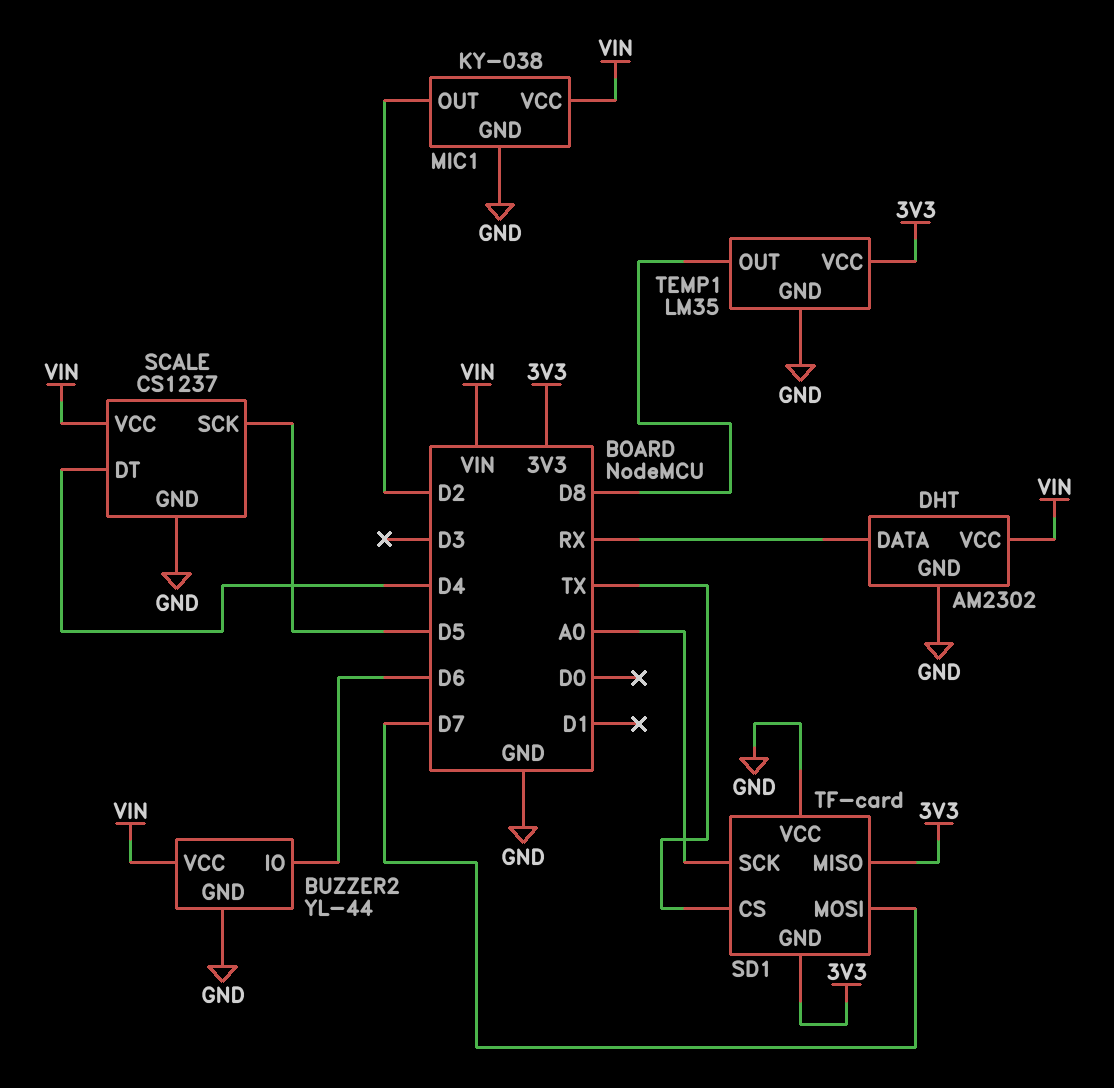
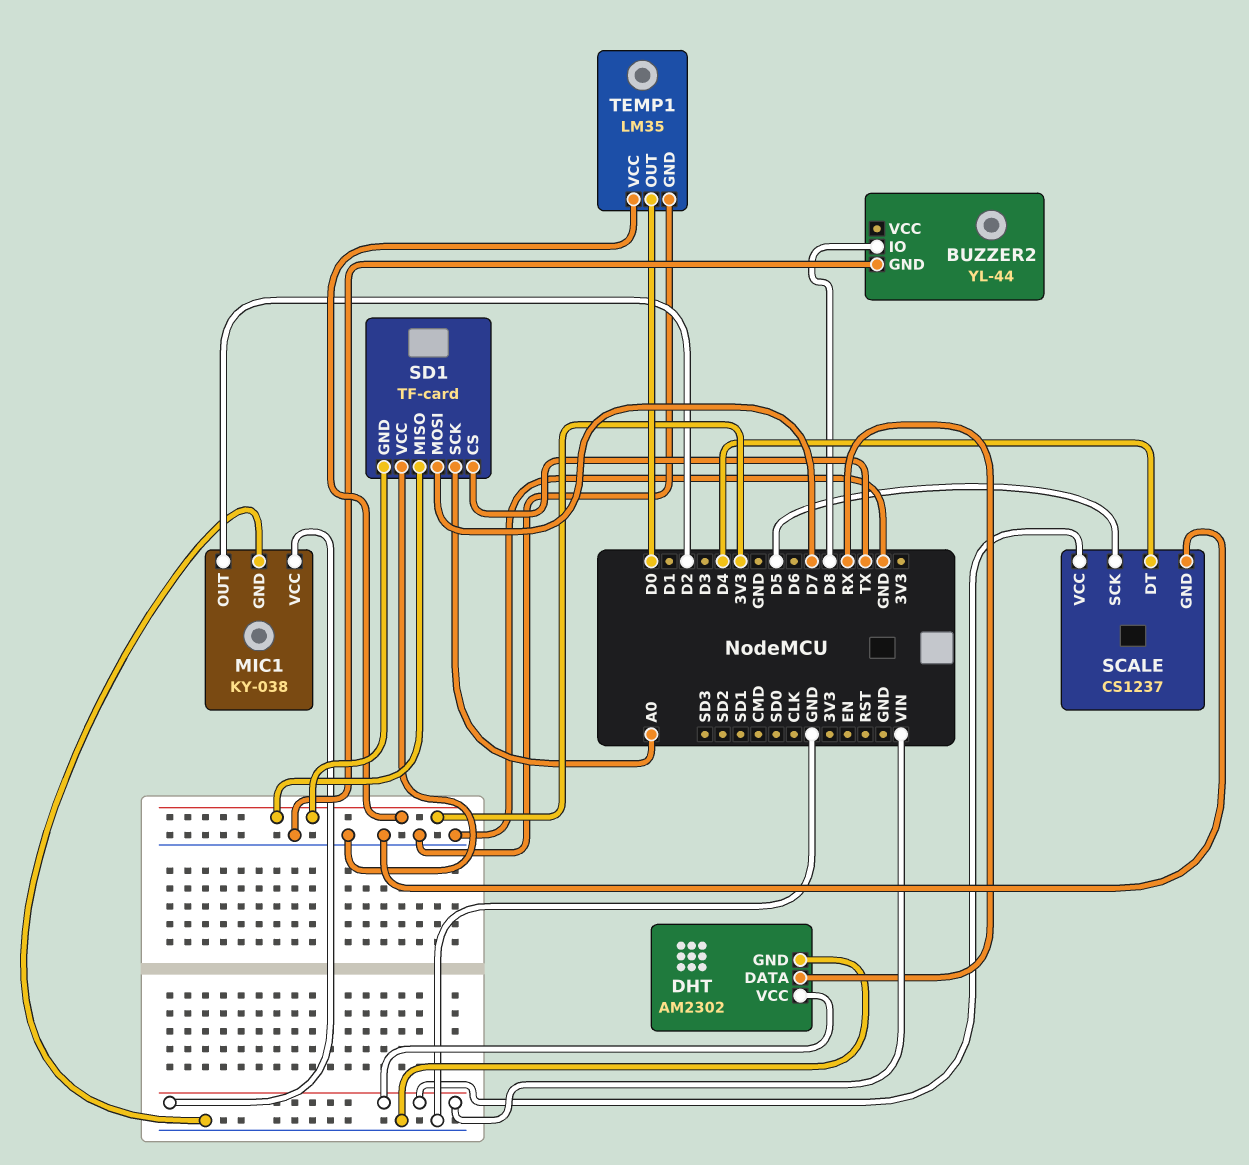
BUZZER2 pin IO: D6 -> D8
BUZZER2 pin VCC: VIN -> none
TEMP1 pin OUT: D8 -> D0

